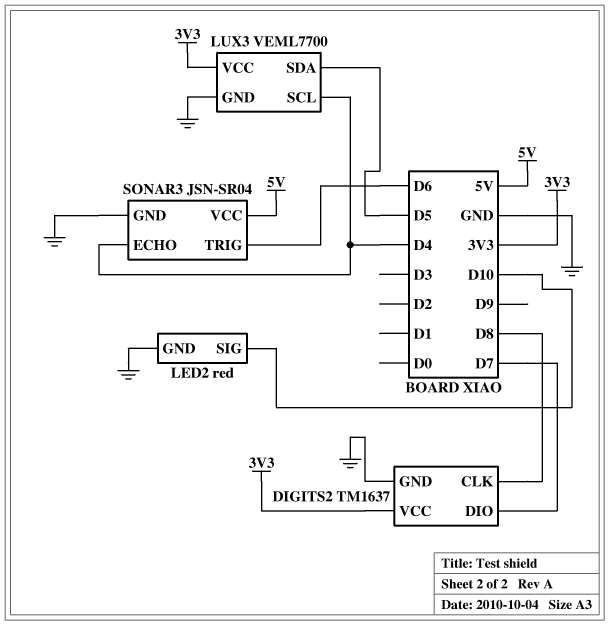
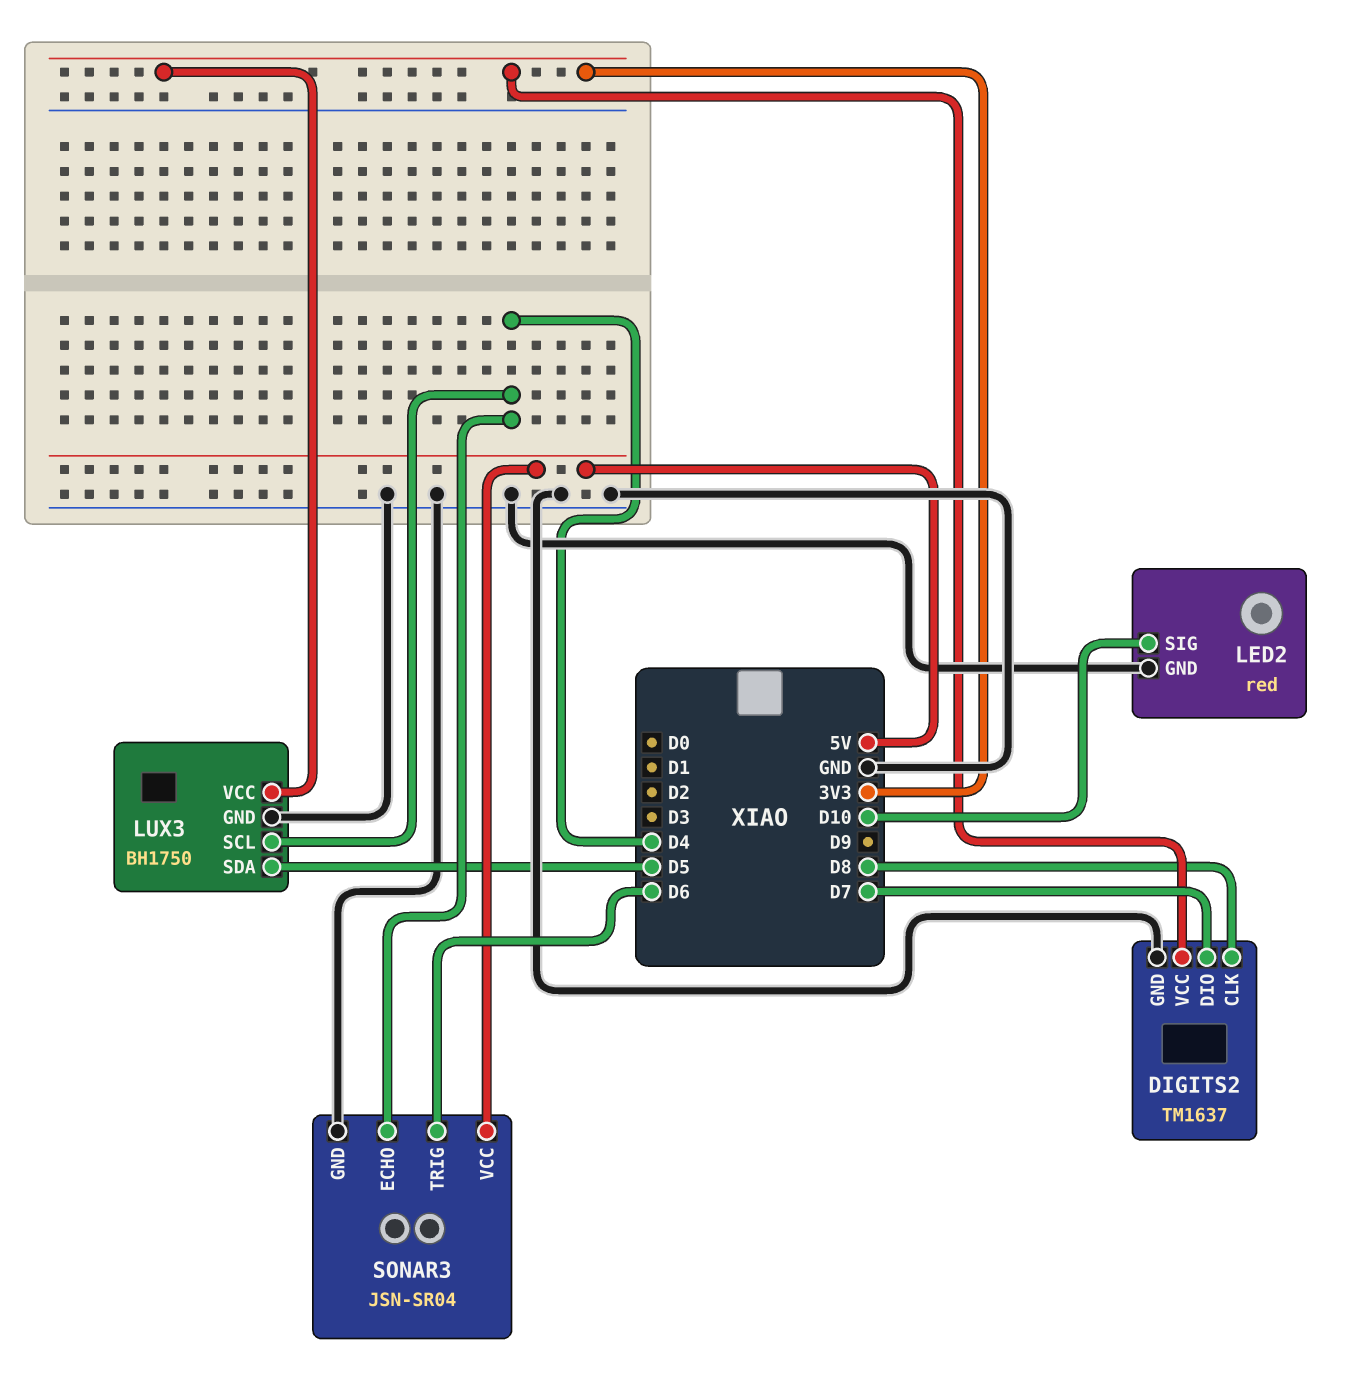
LUX3: VEML7700 -> BH1750

